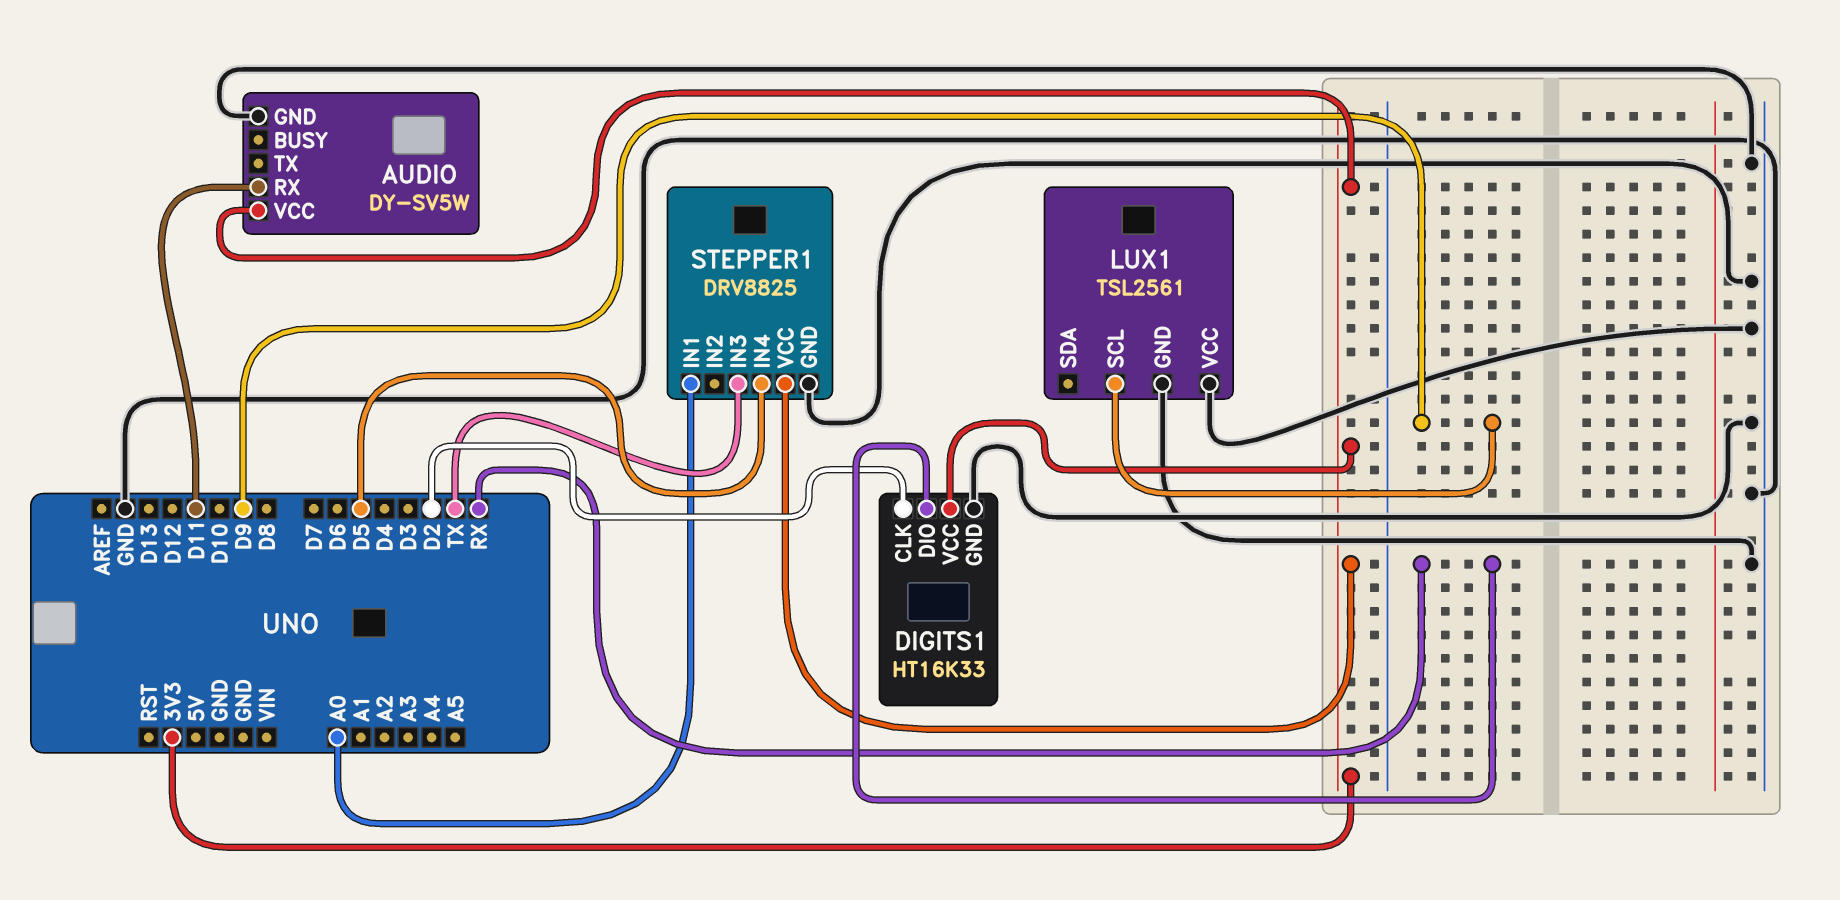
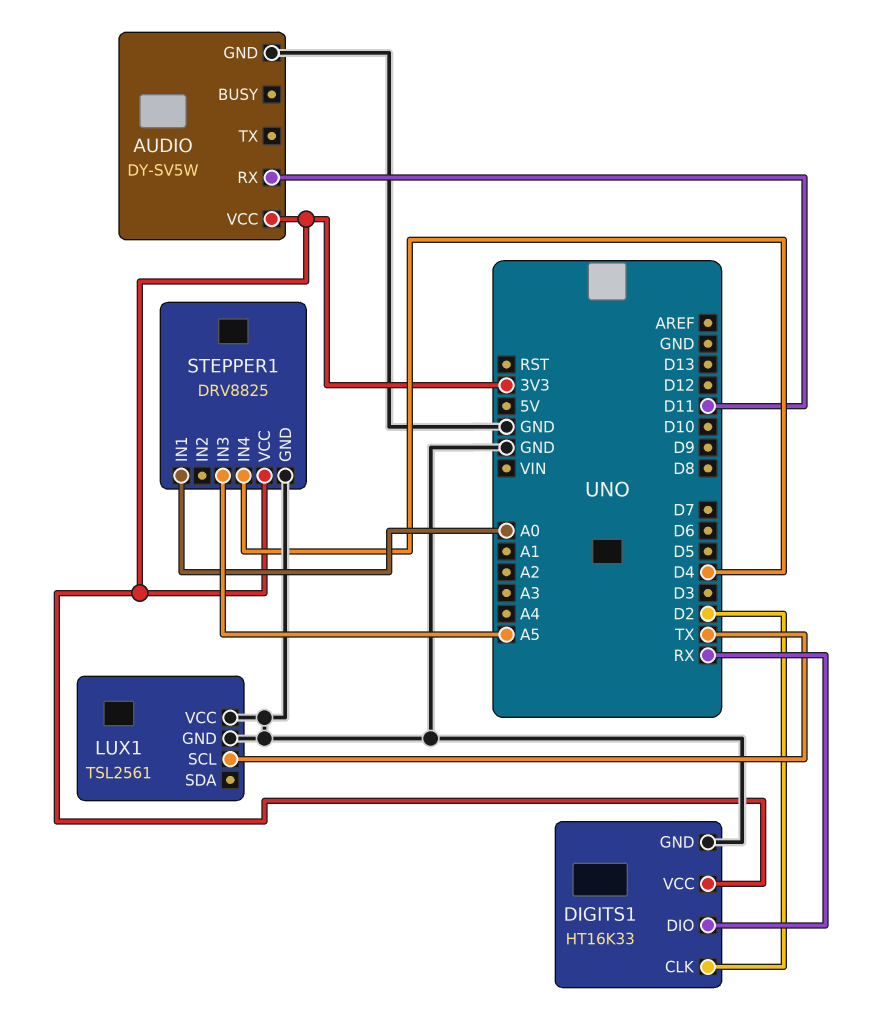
LUX1 pin SCL: D9 -> TX
STEPPER1 pin IN3: TX -> A5
STEPPER1 pin IN4: D5 -> D4

